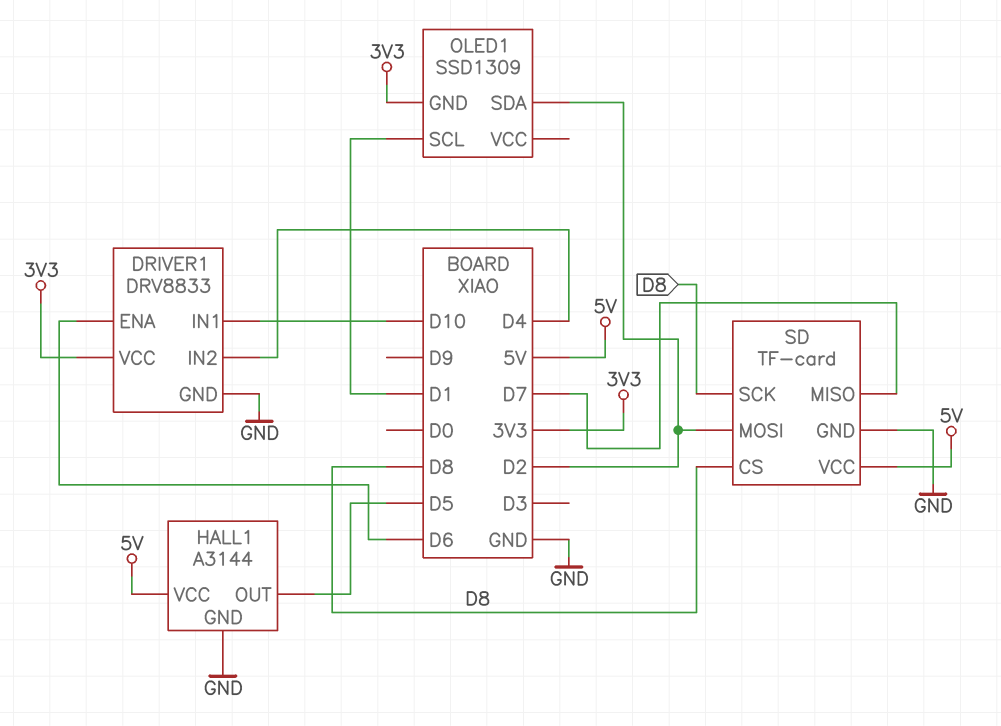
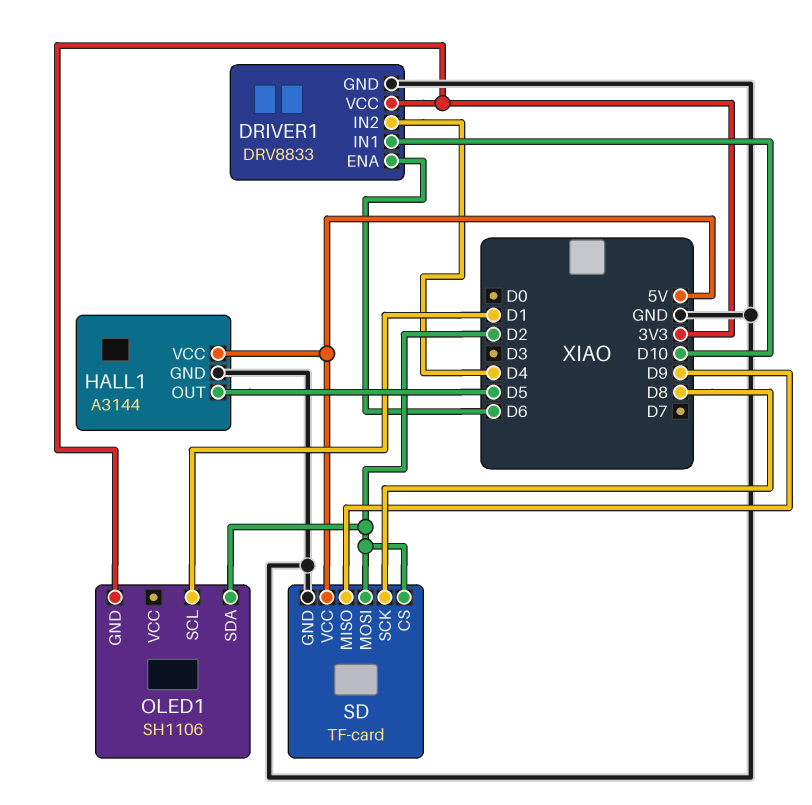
OLED1: SSD1309 -> SH1106
SD pin CS: D8 -> D2
SD pin MISO: D7 -> D9

